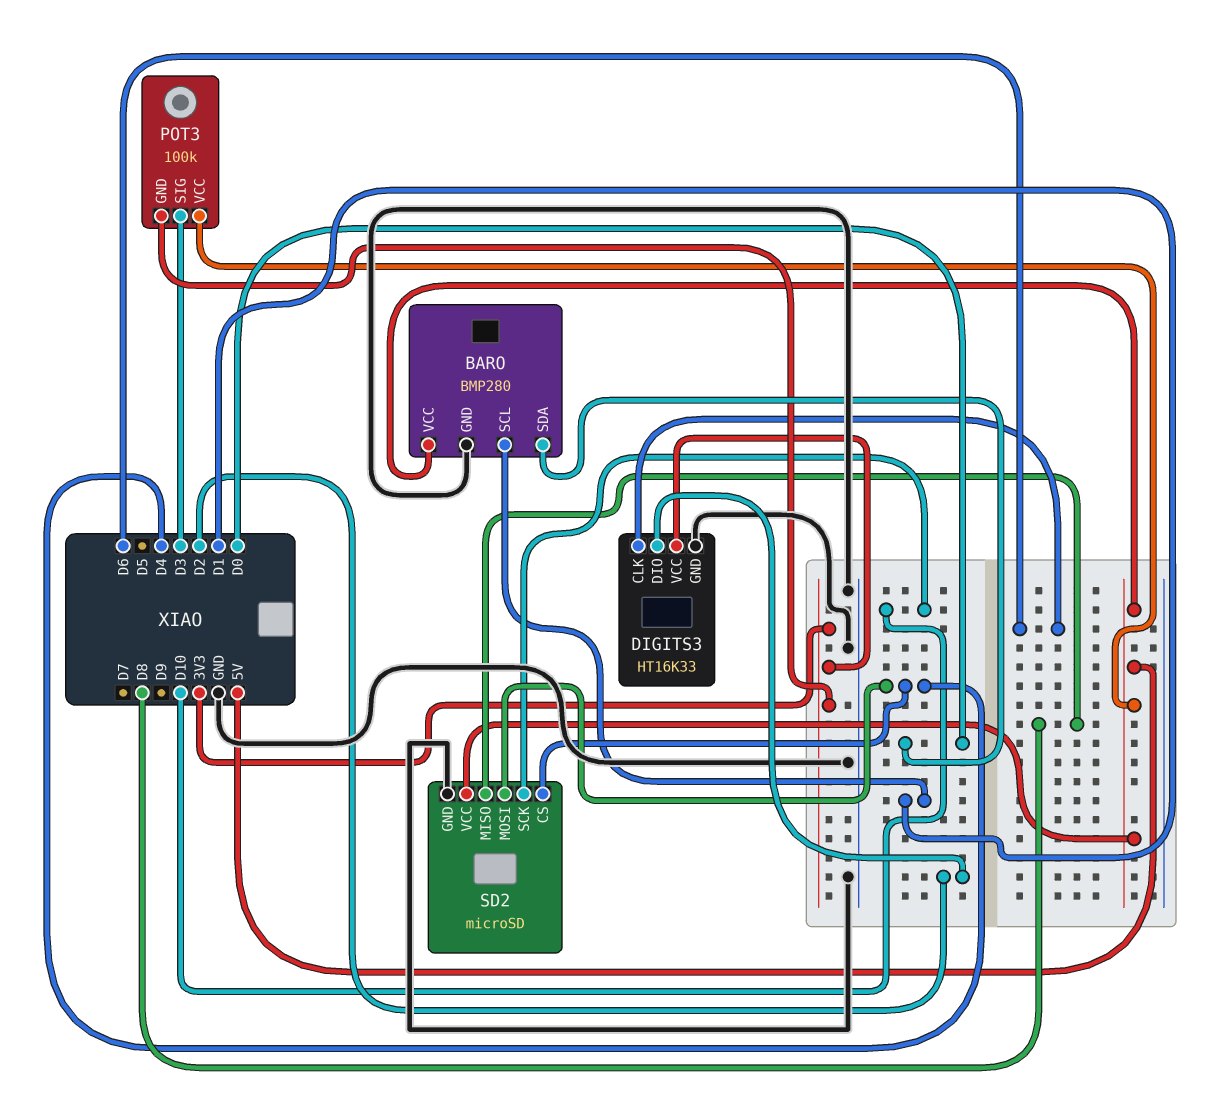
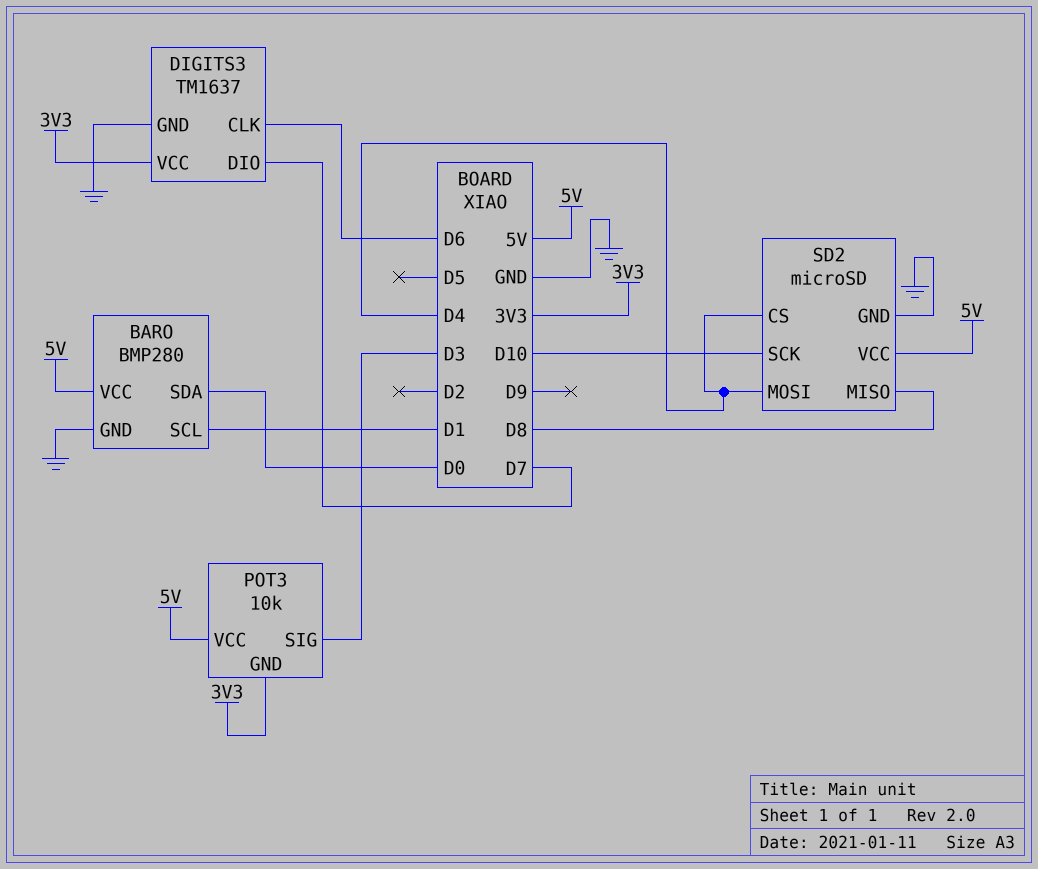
DIGITS3: HT16K33 -> TM1637
DIGITS3 pin DIO: D2 -> D7
POT3: 100k -> 10k

